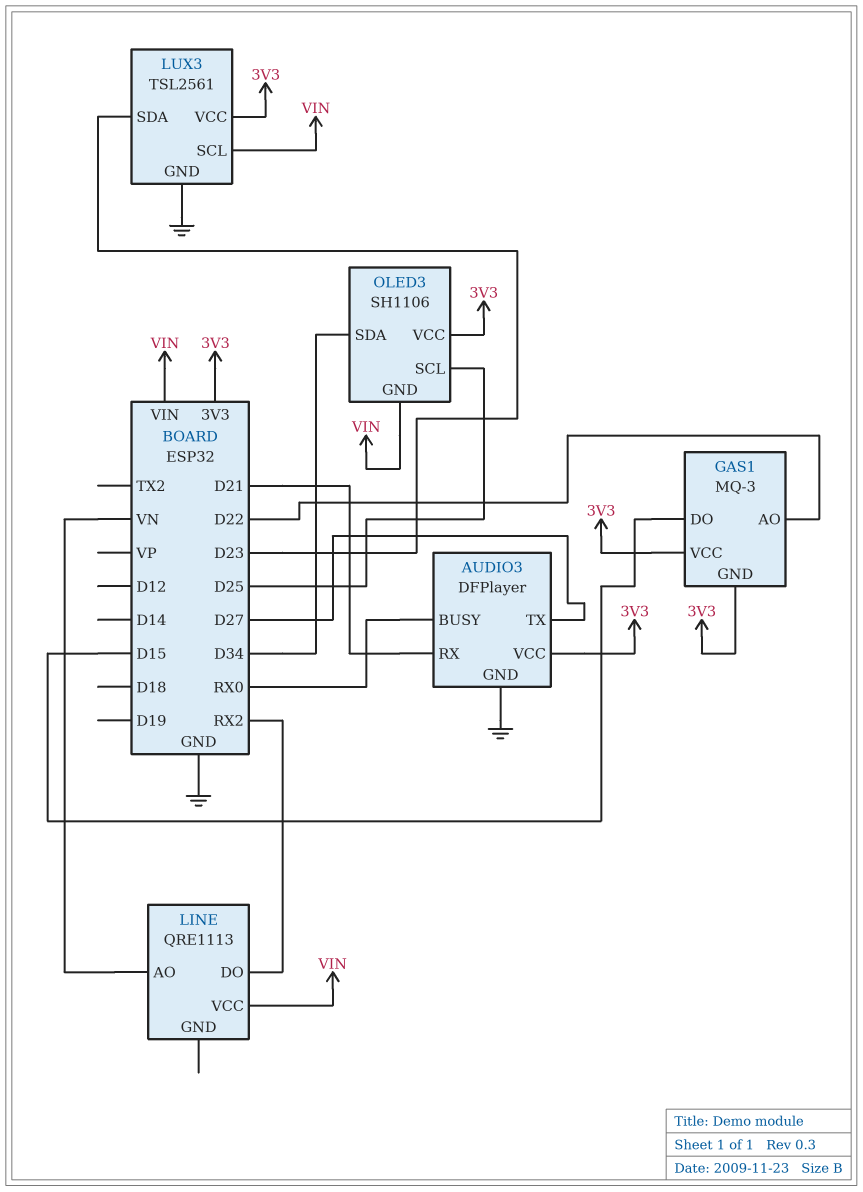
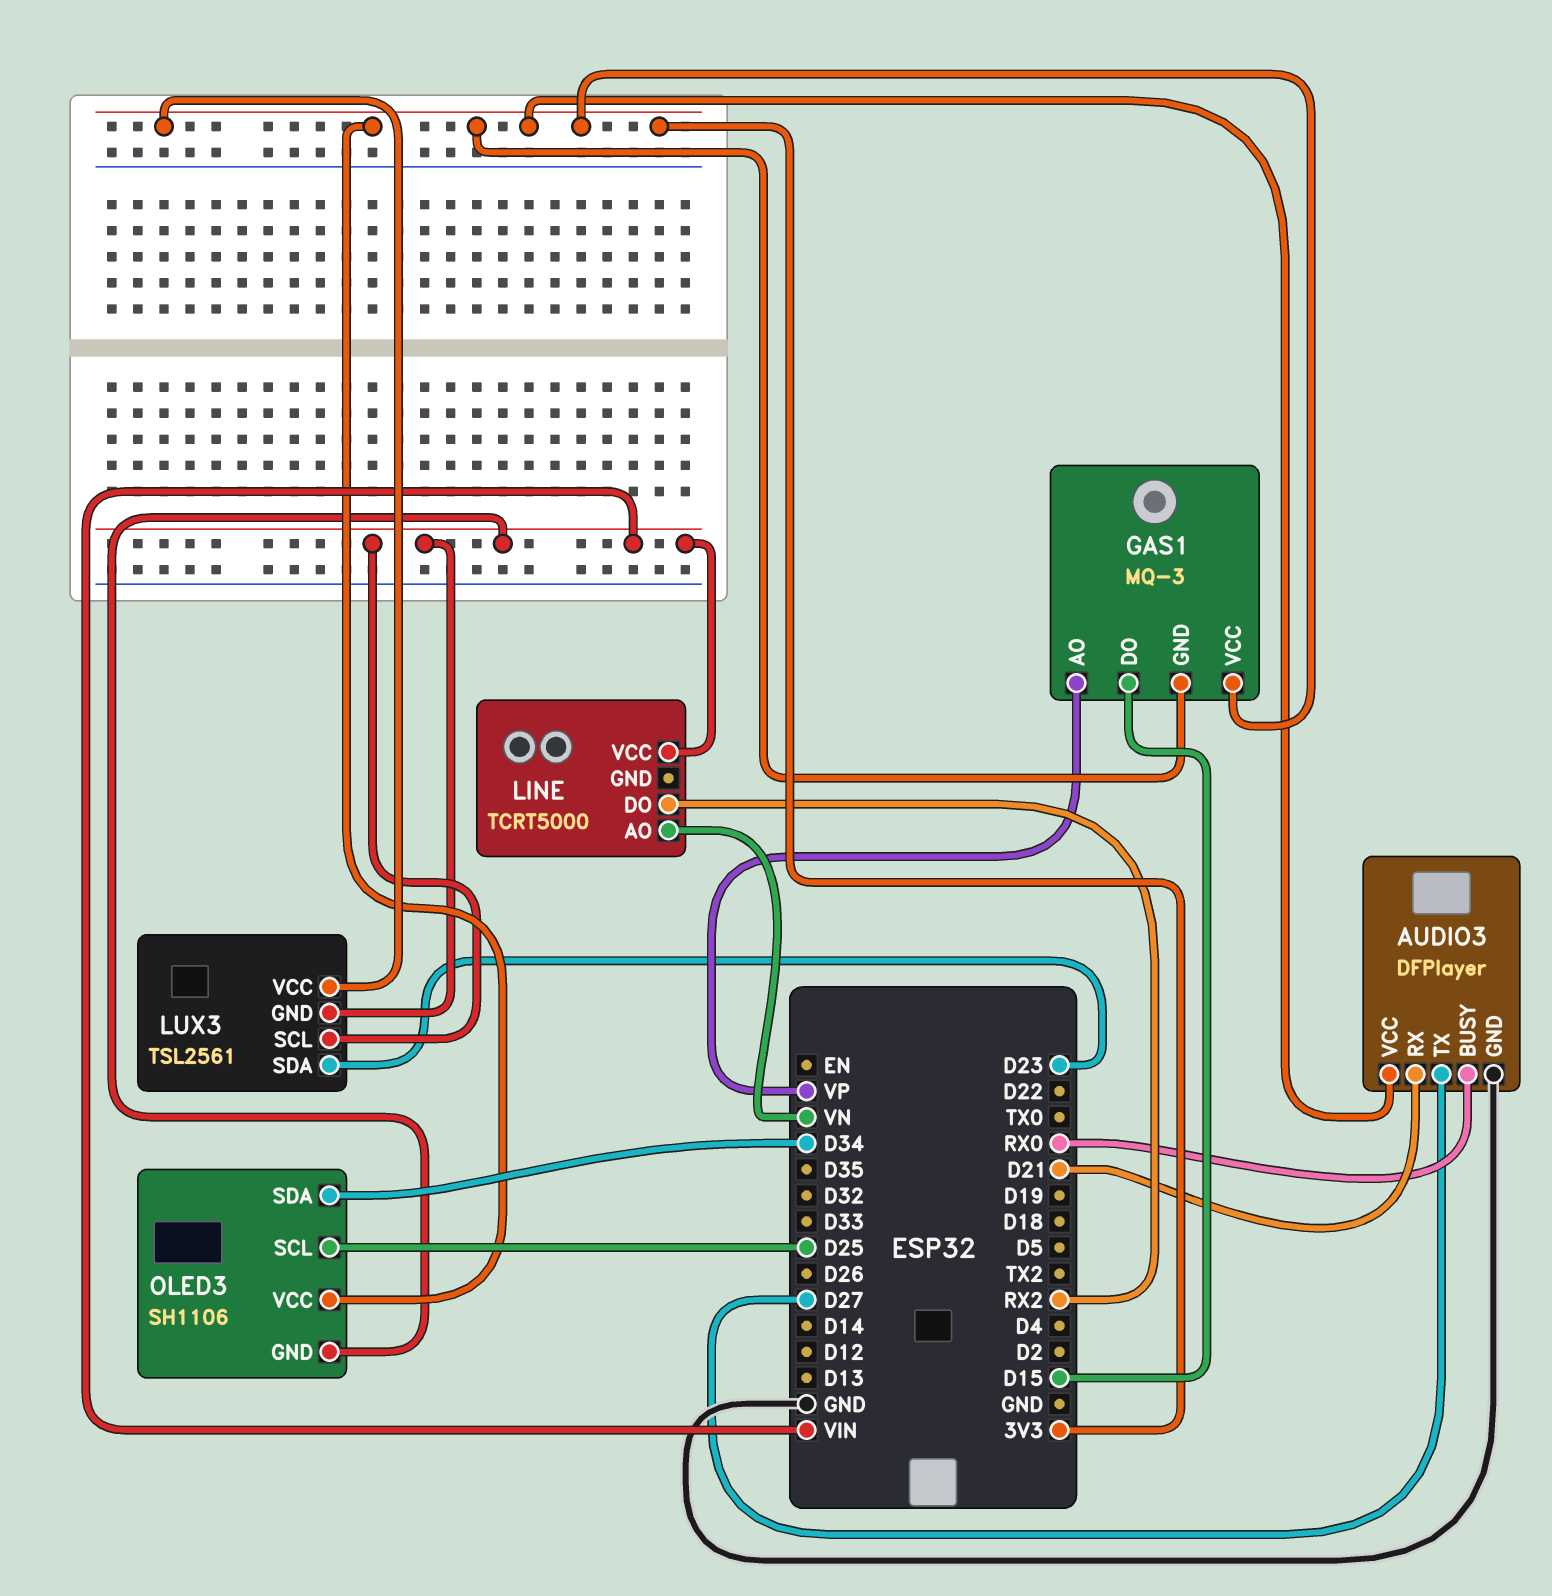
GAS1 pin AO: D22 -> VP
LINE: QRE1113 -> TCRT5000
LUX3 pin GND: GND -> VIN

